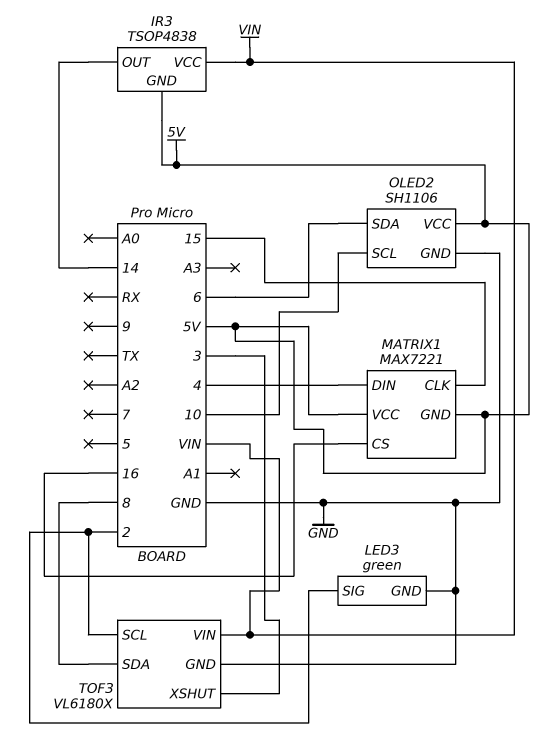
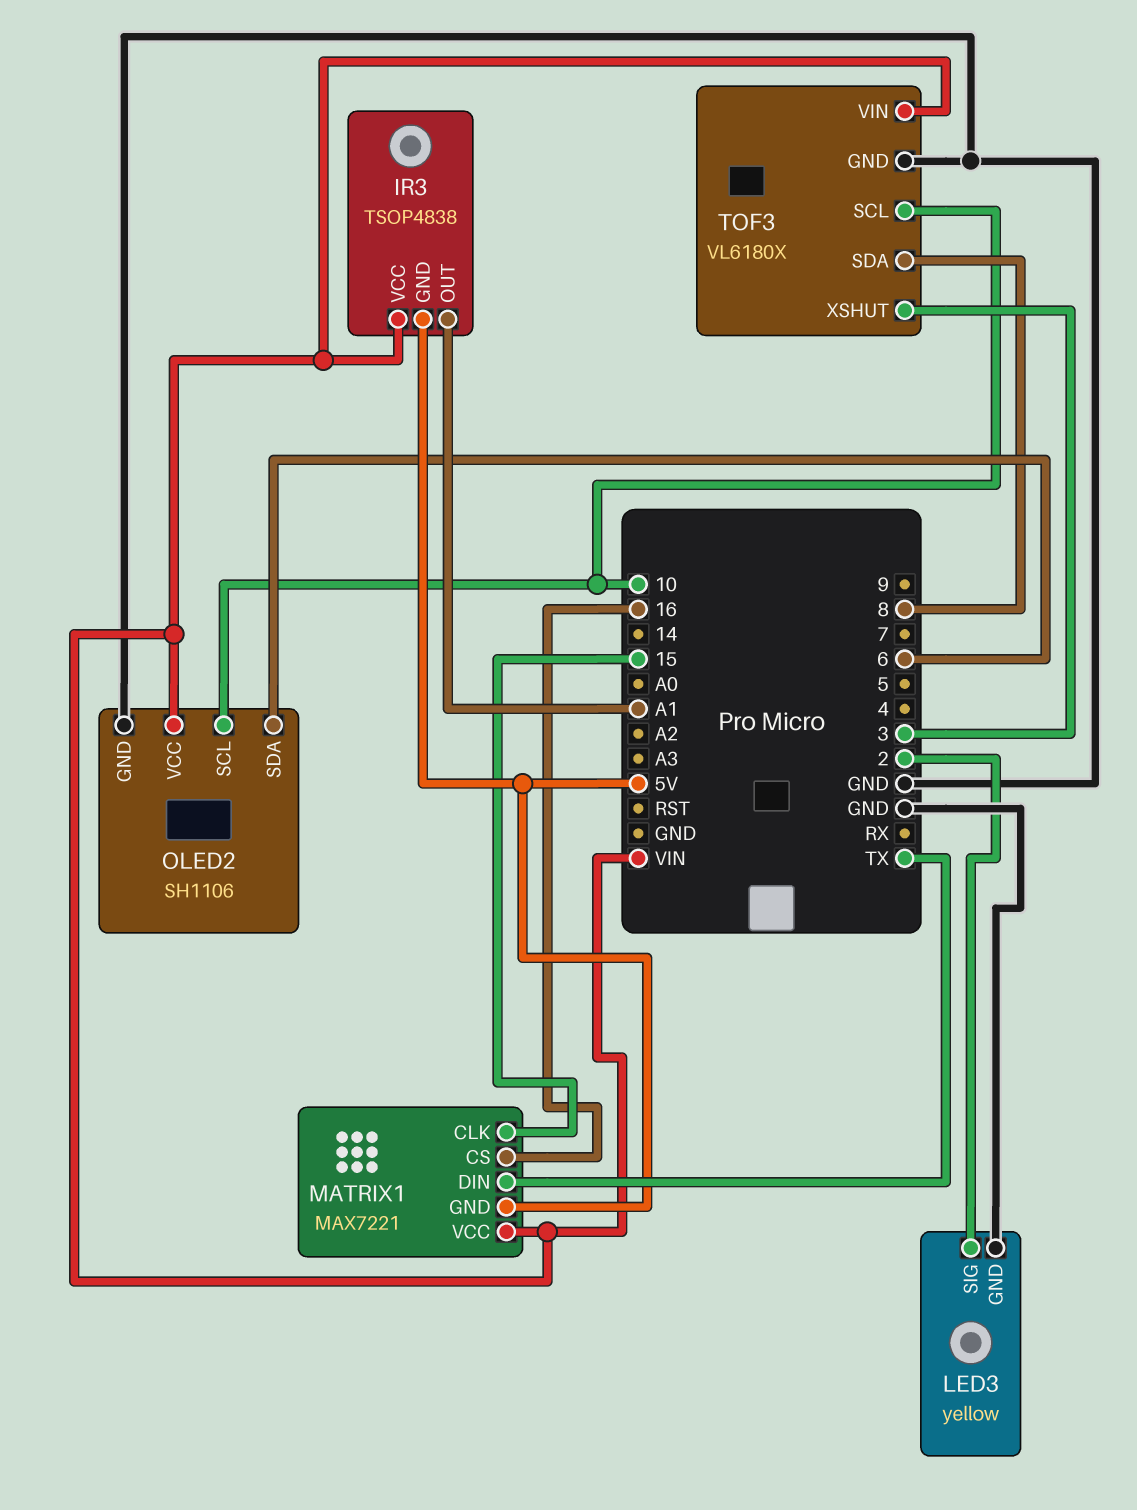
IR3 pin OUT: 14 -> A1
LED3: green -> yellow
MATRIX1 pin DIN: 4 -> TX
MATRIX1 pin VCC: 5V -> VIN
OLED2 pin VCC: 5V -> VIN
TOF3 pin SCL: 2 -> 10

